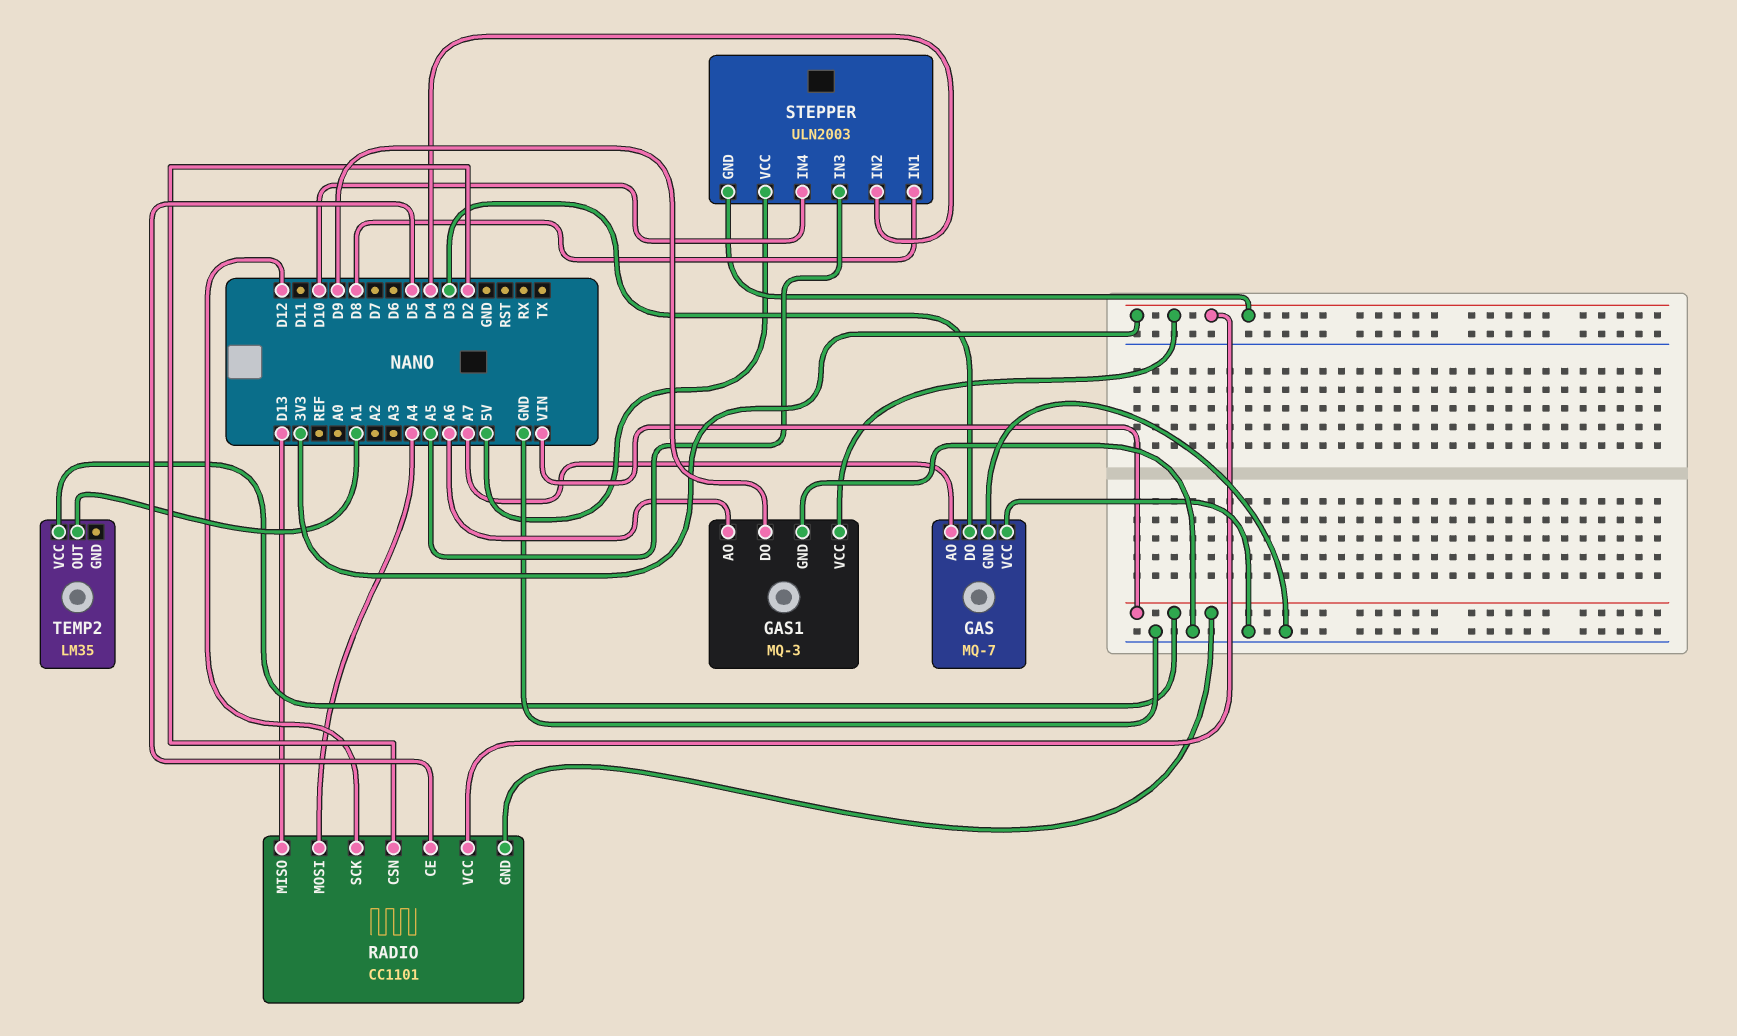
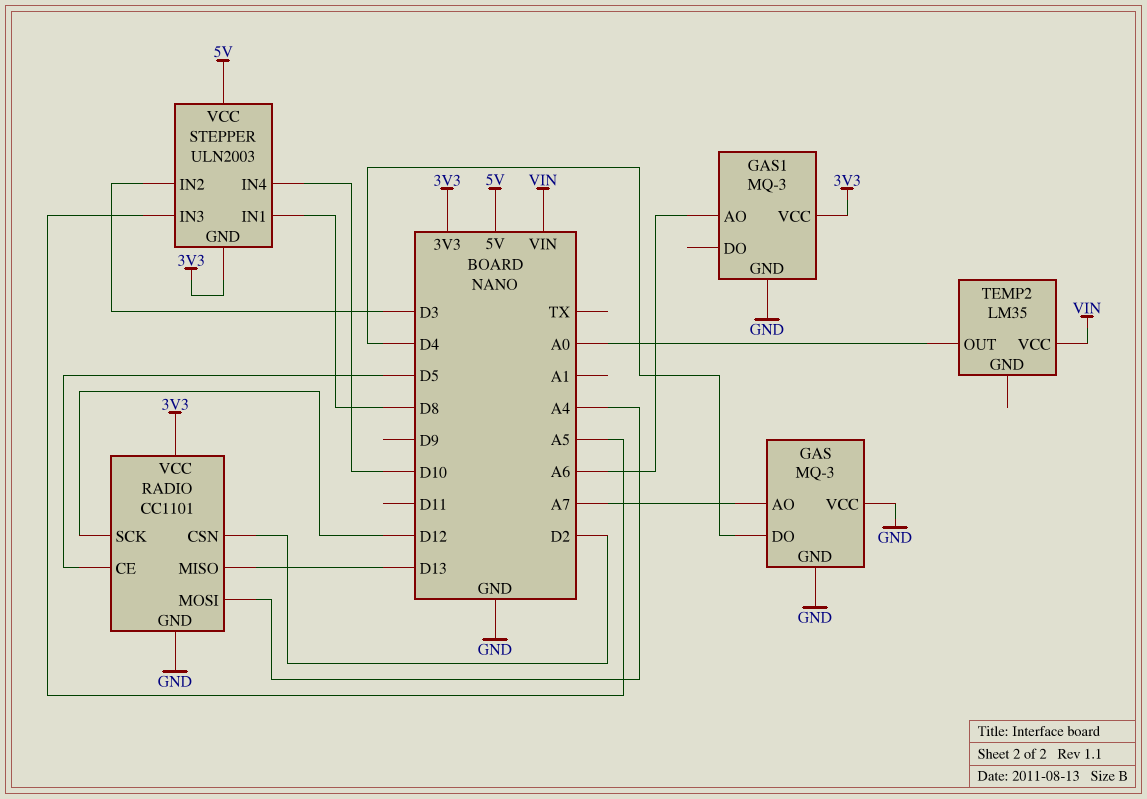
GAS: MQ-7 -> MQ-3
GAS pin DO: D3 -> D4
GAS1 pin DO: D9 -> none
RADIO pin GND: VIN -> GND
STEPPER pin IN2: D4 -> D3
TEMP2 pin OUT: A1 -> A0

